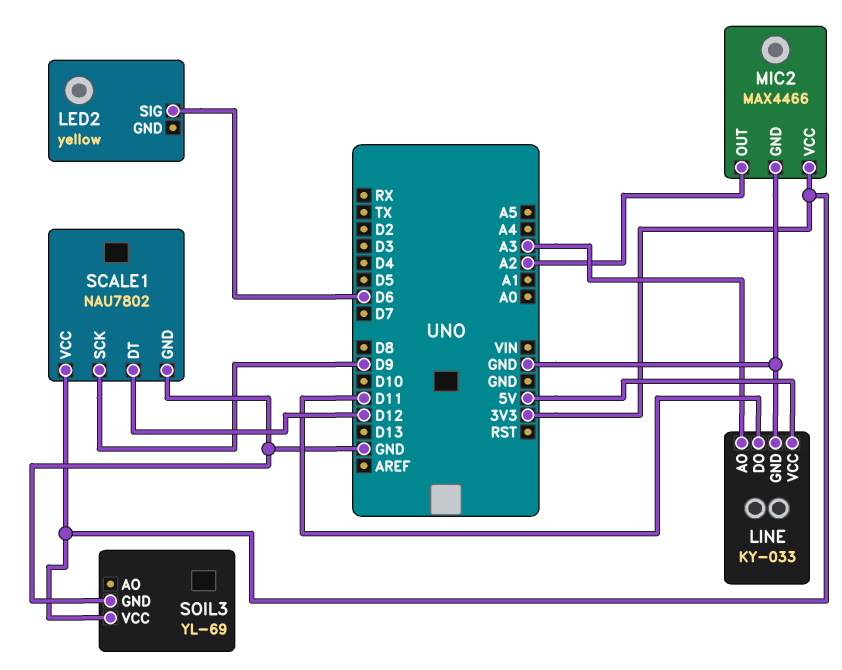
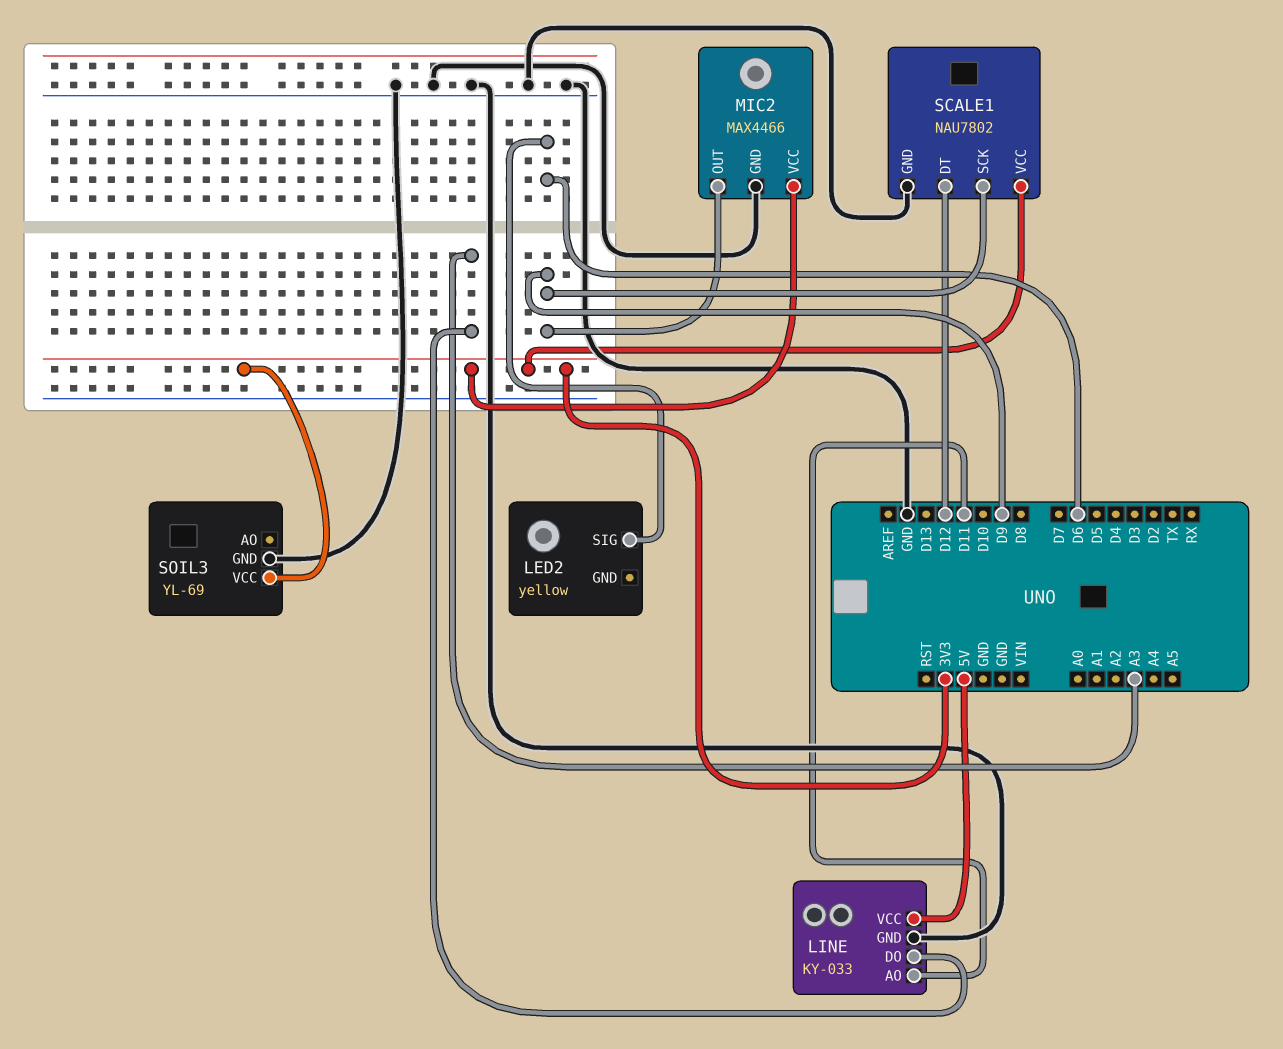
LINE pin AO: A3 -> D11
LINE pin DO: D11 -> A3
MIC2 pin OUT: A2 -> D9

